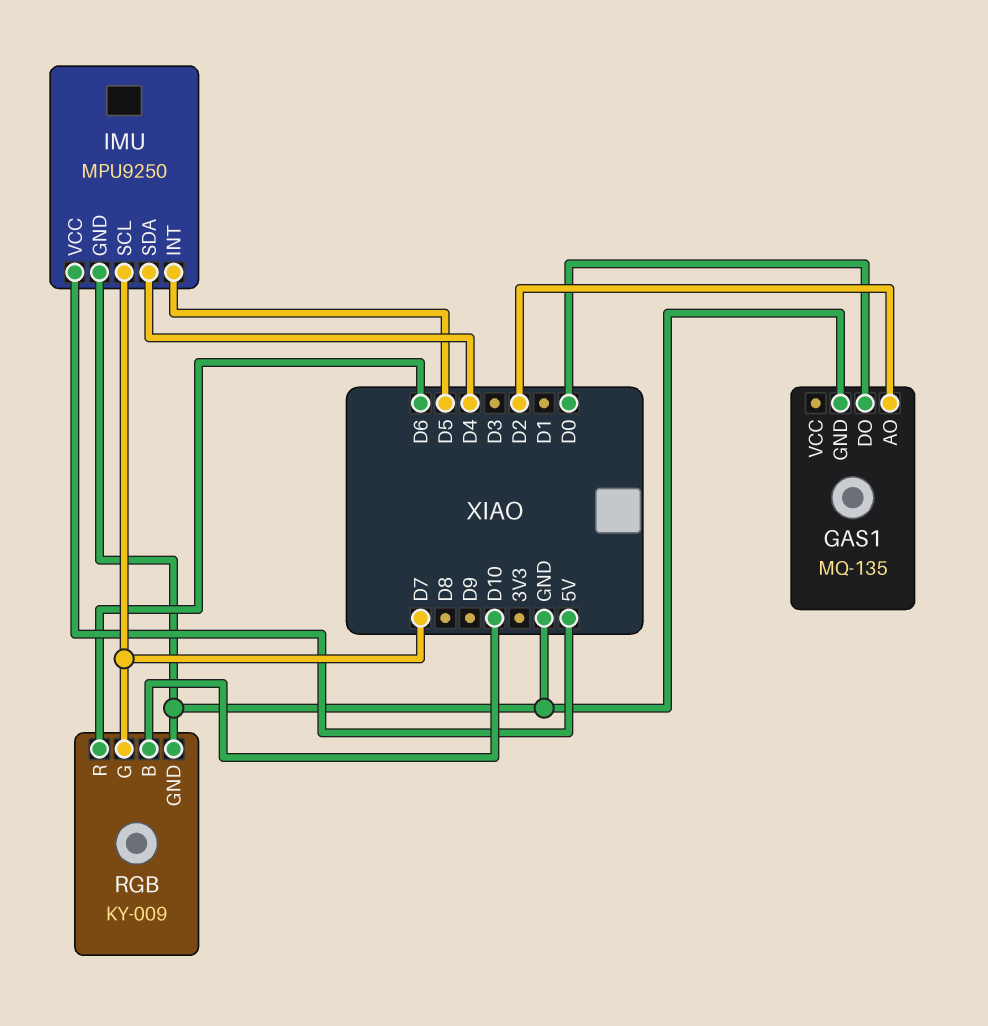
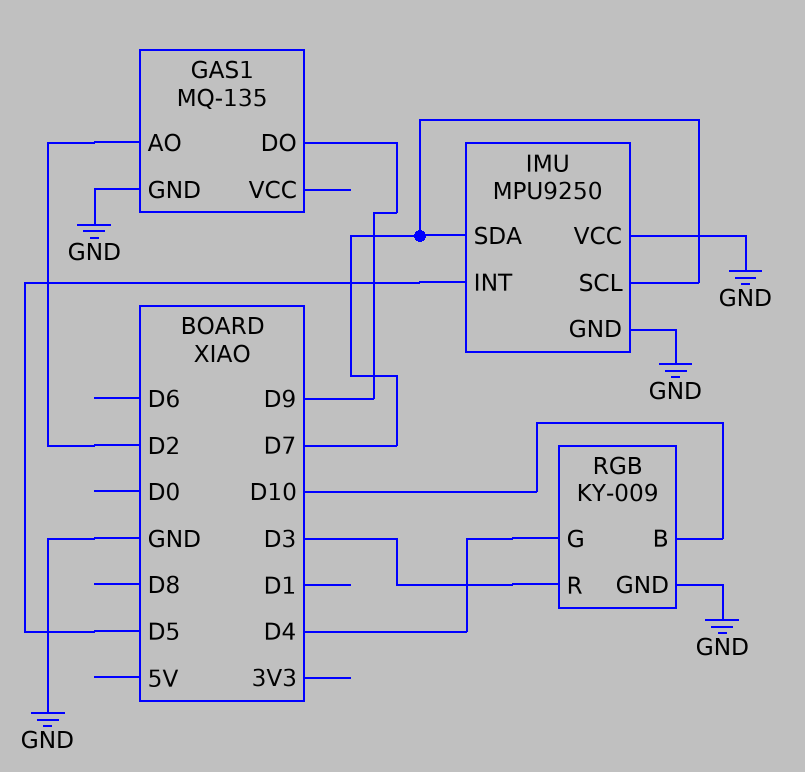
GAS1 pin DO: D0 -> D9
IMU pin SDA: D4 -> D7
IMU pin VCC: 5V -> GND
RGB pin G: D7 -> D4
RGB pin R: D6 -> D3

